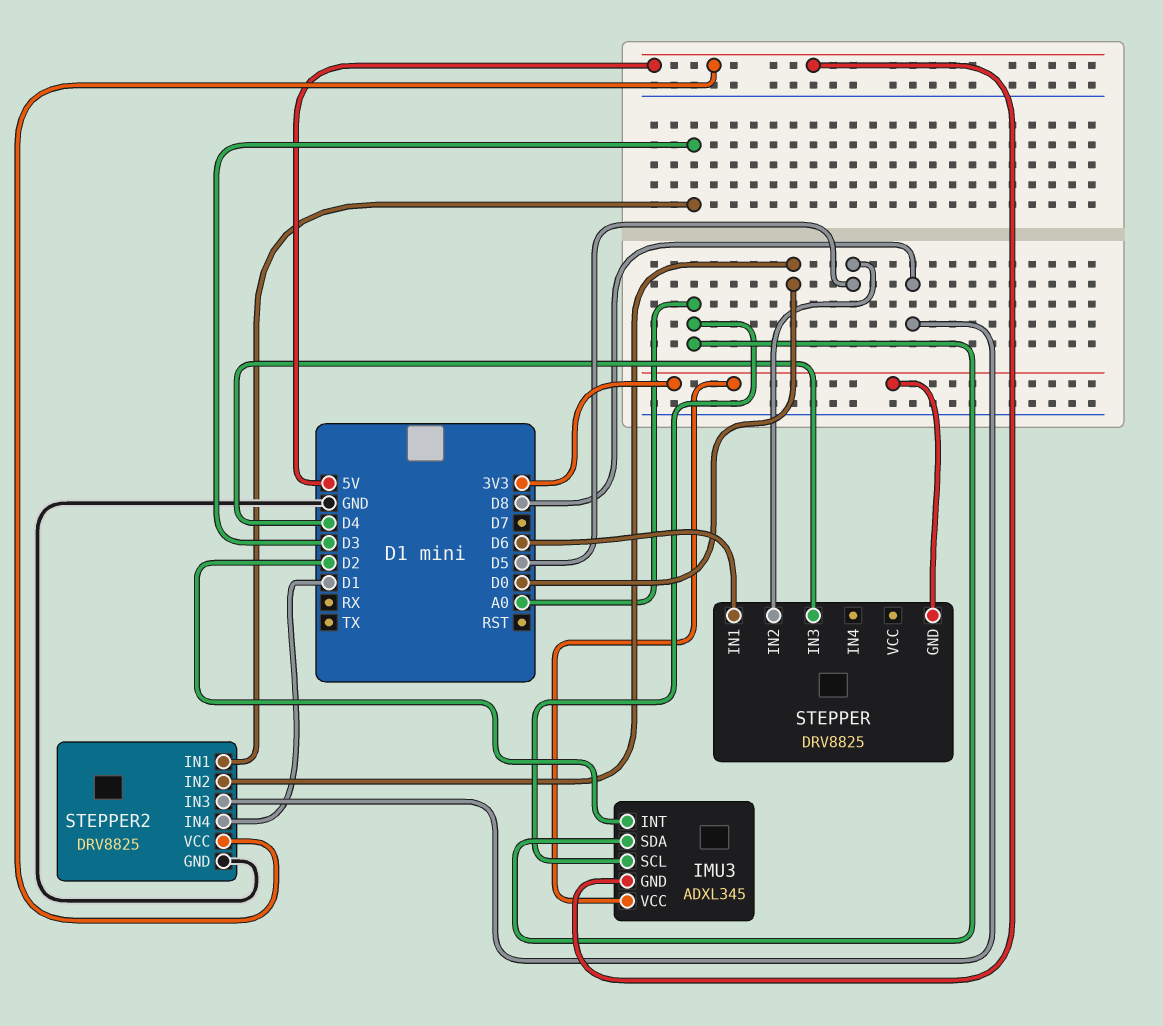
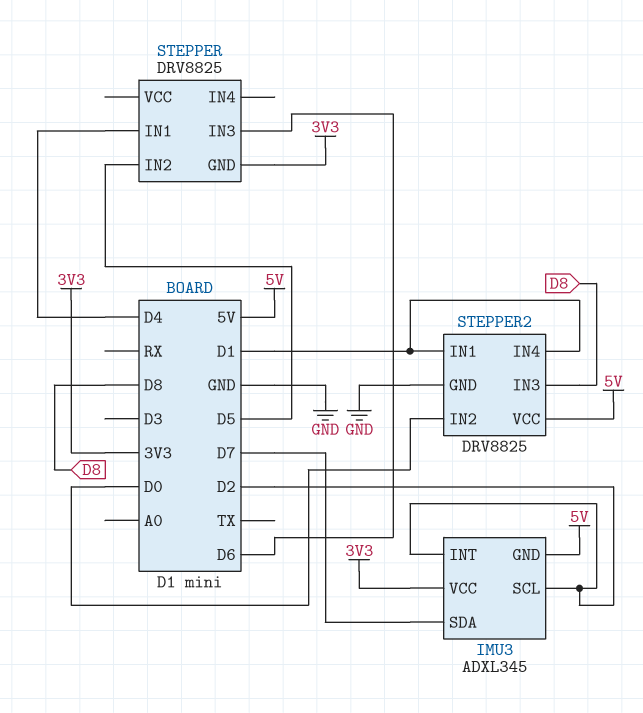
IMU3 pin SCL: A0 -> D2
IMU3 pin SDA: A0 -> D7
STEPPER pin IN1: D6 -> D4
STEPPER pin IN3: D4 -> D6
STEPPER2 pin IN1: D3 -> D1

